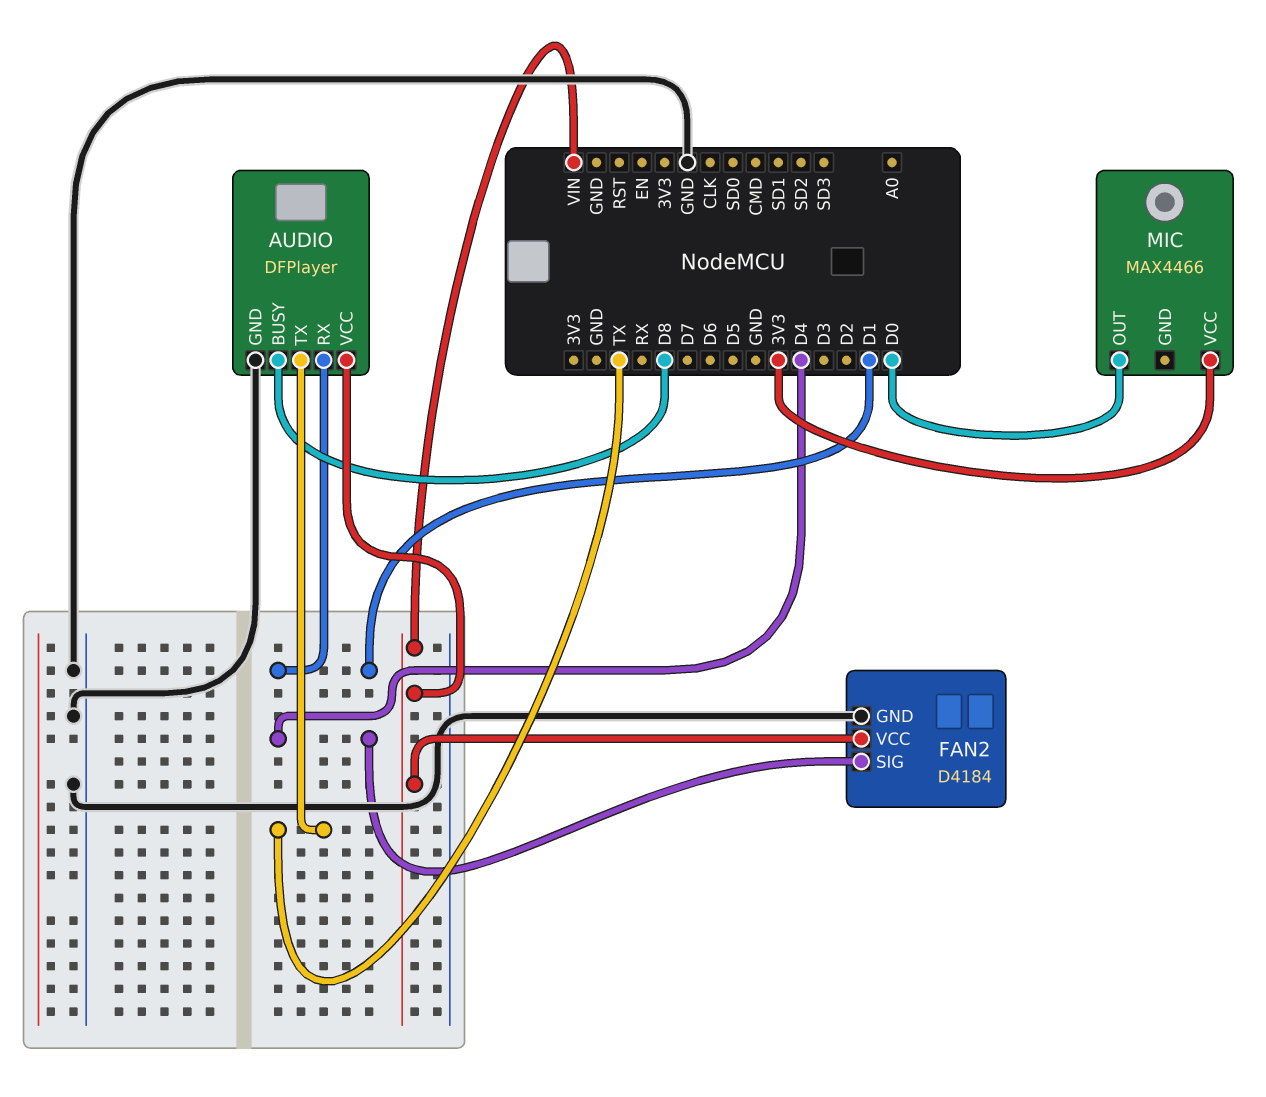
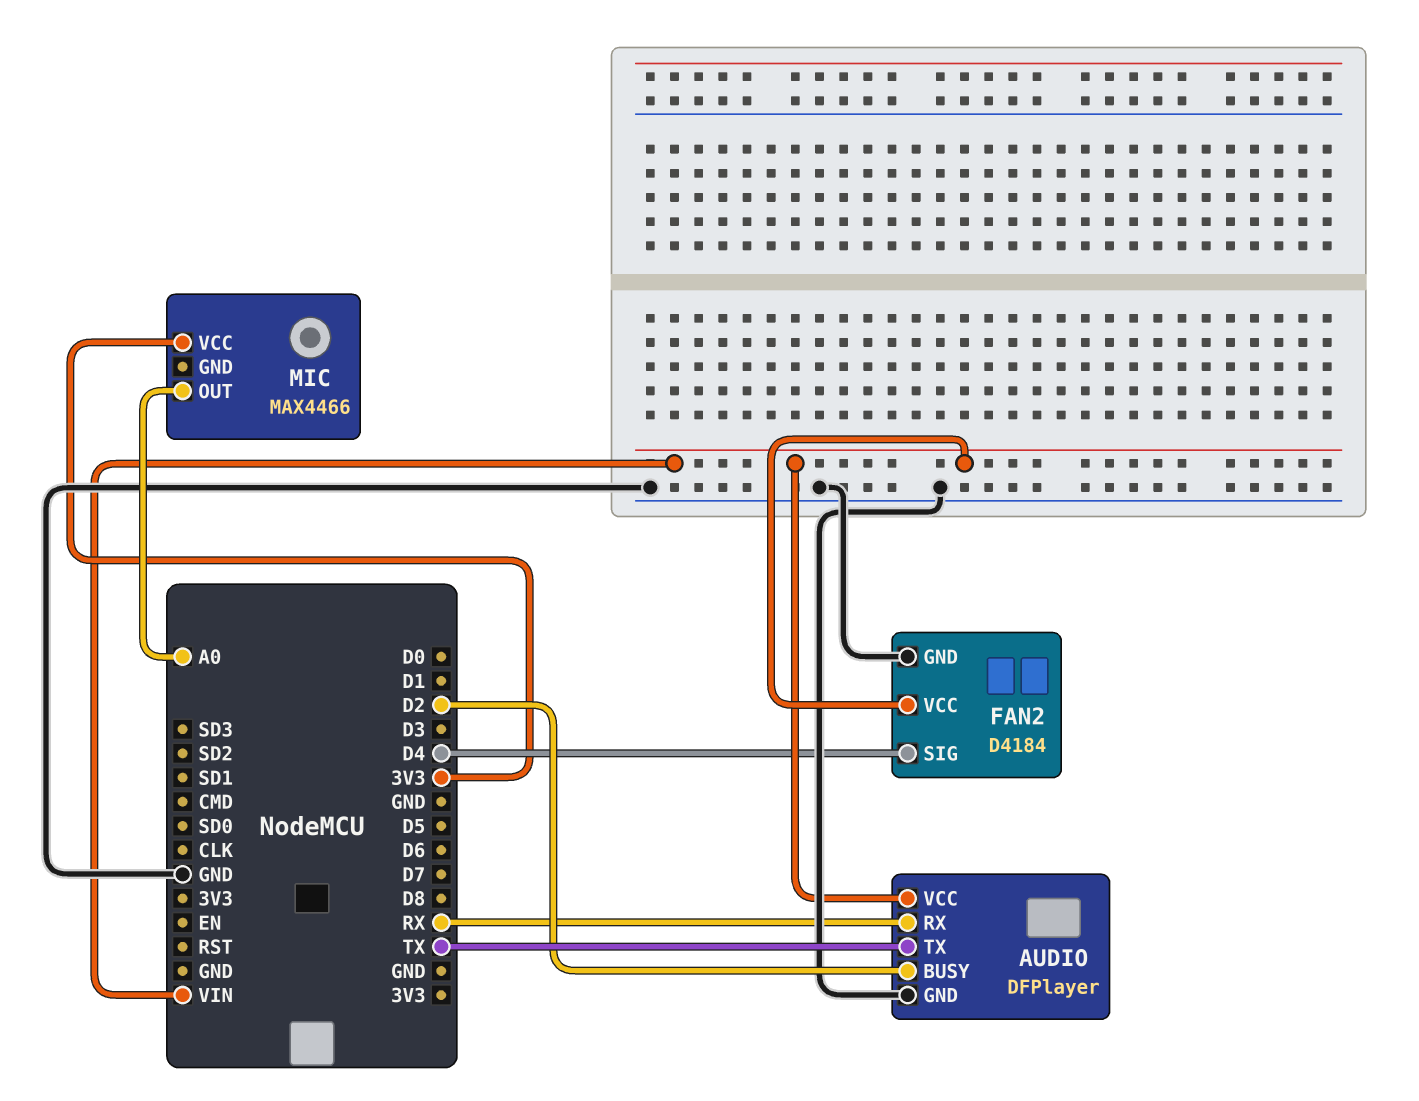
AUDIO pin BUSY: D8 -> D2
AUDIO pin RX: D1 -> RX
MIC pin OUT: D0 -> A0

